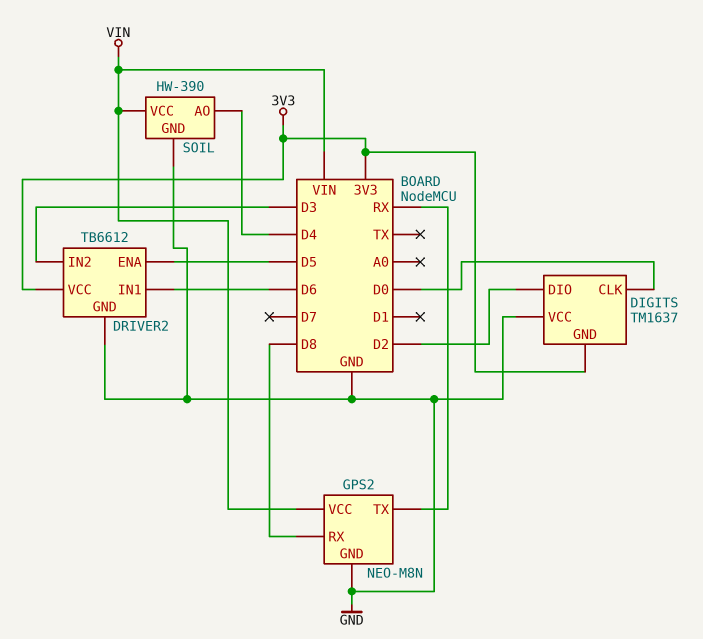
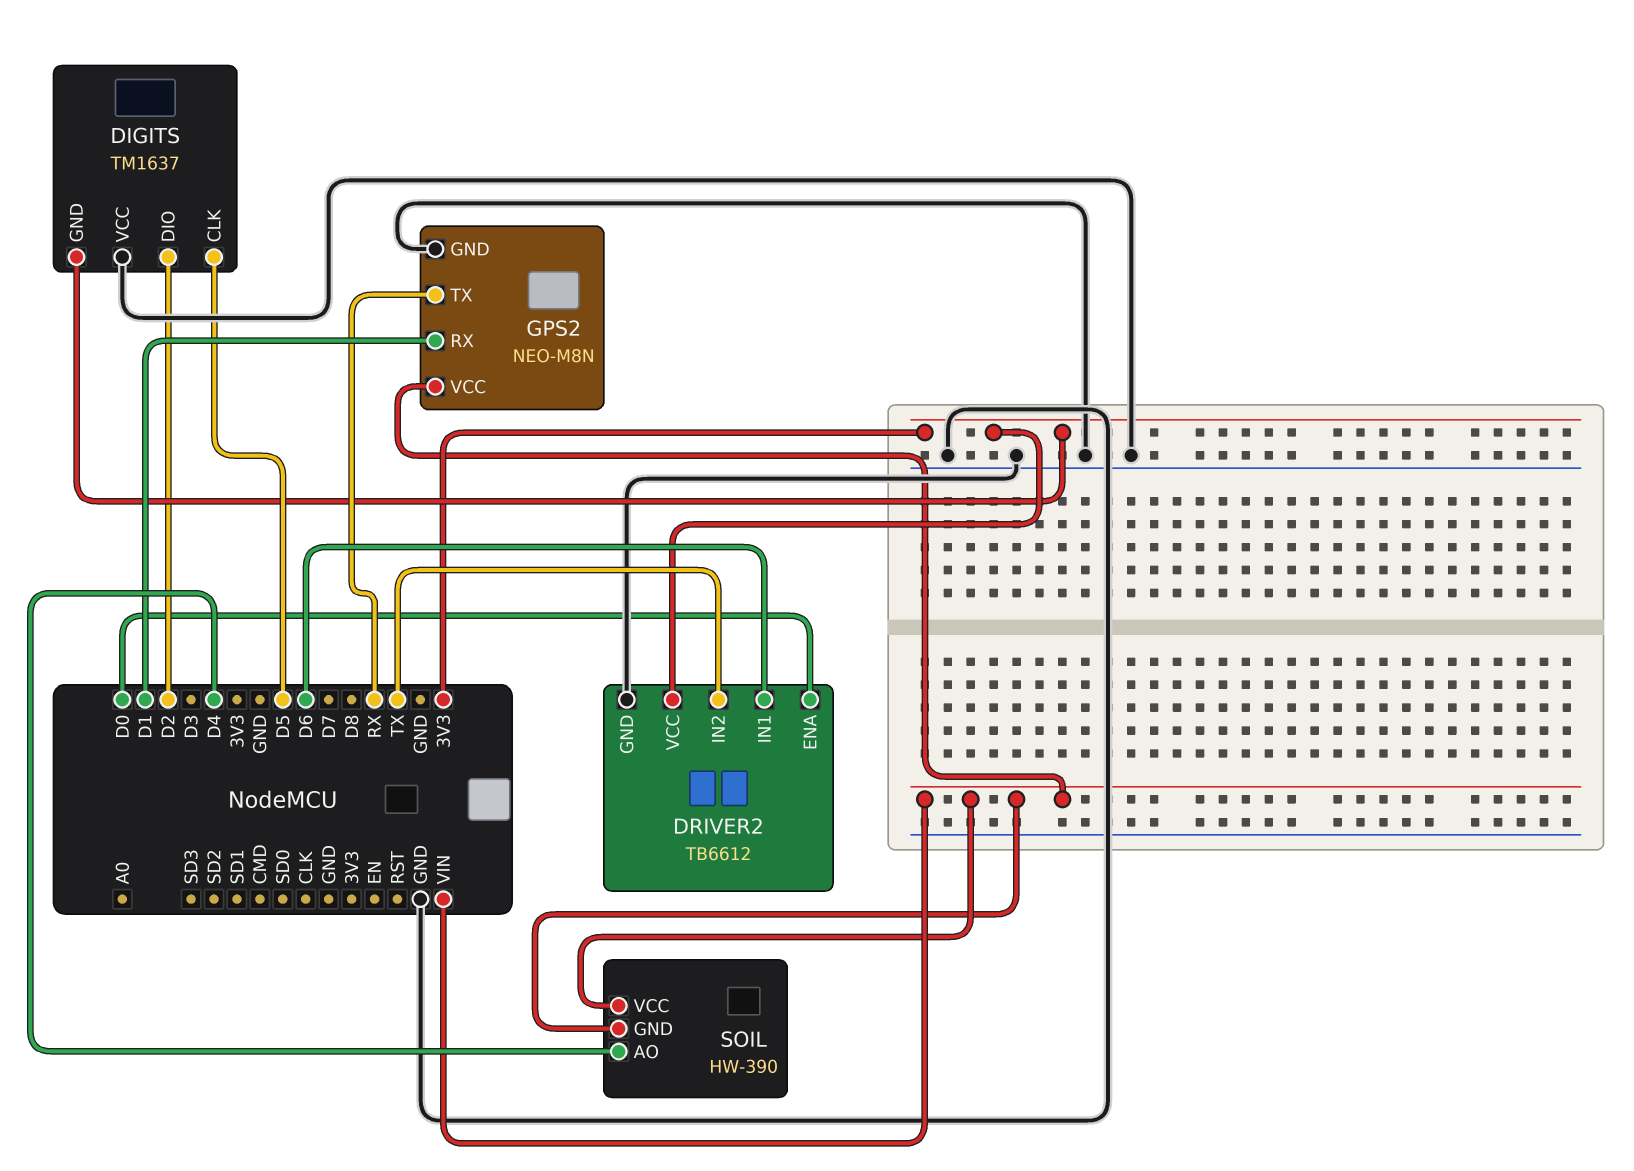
DIGITS pin CLK: D0 -> D5
DRIVER2 pin ENA: D5 -> D0
DRIVER2 pin IN2: D3 -> TX
GPS2 pin RX: D8 -> D1
SOIL pin GND: GND -> VIN

